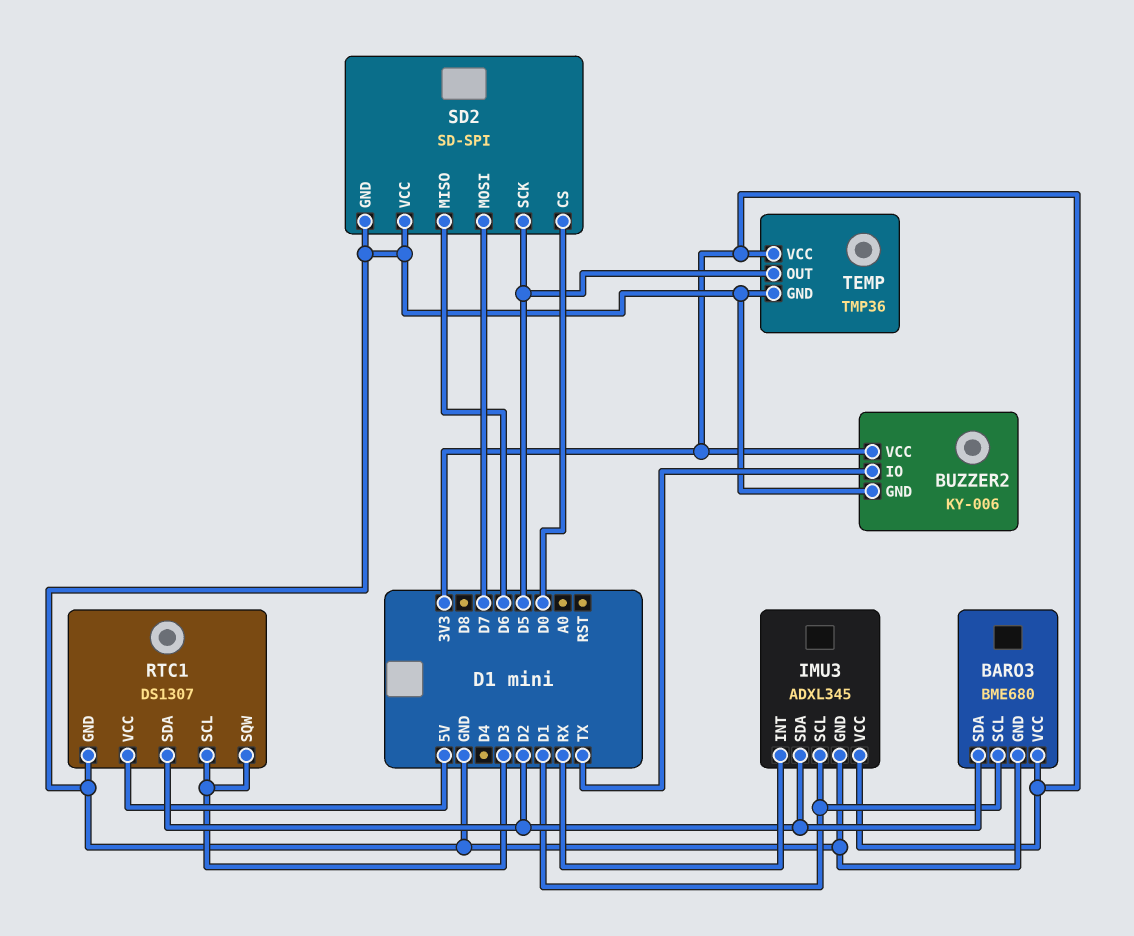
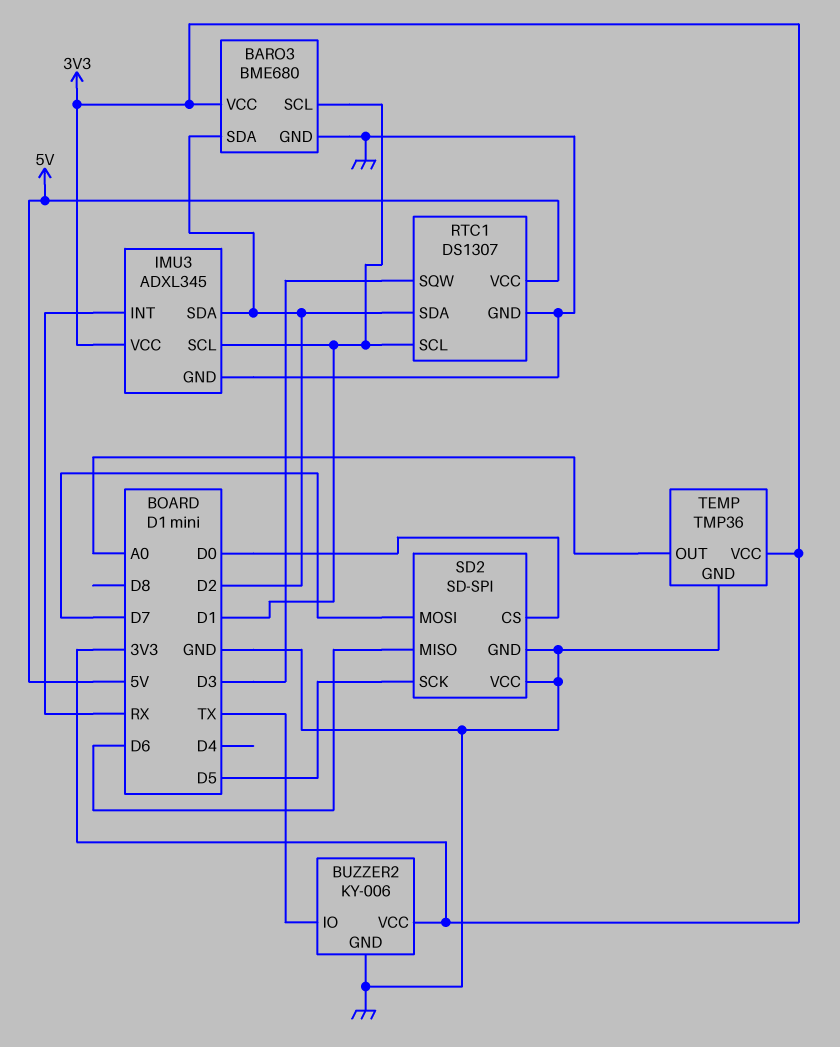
RTC1 pin SCL: D3 -> D1
TEMP pin OUT: D5 -> A0

